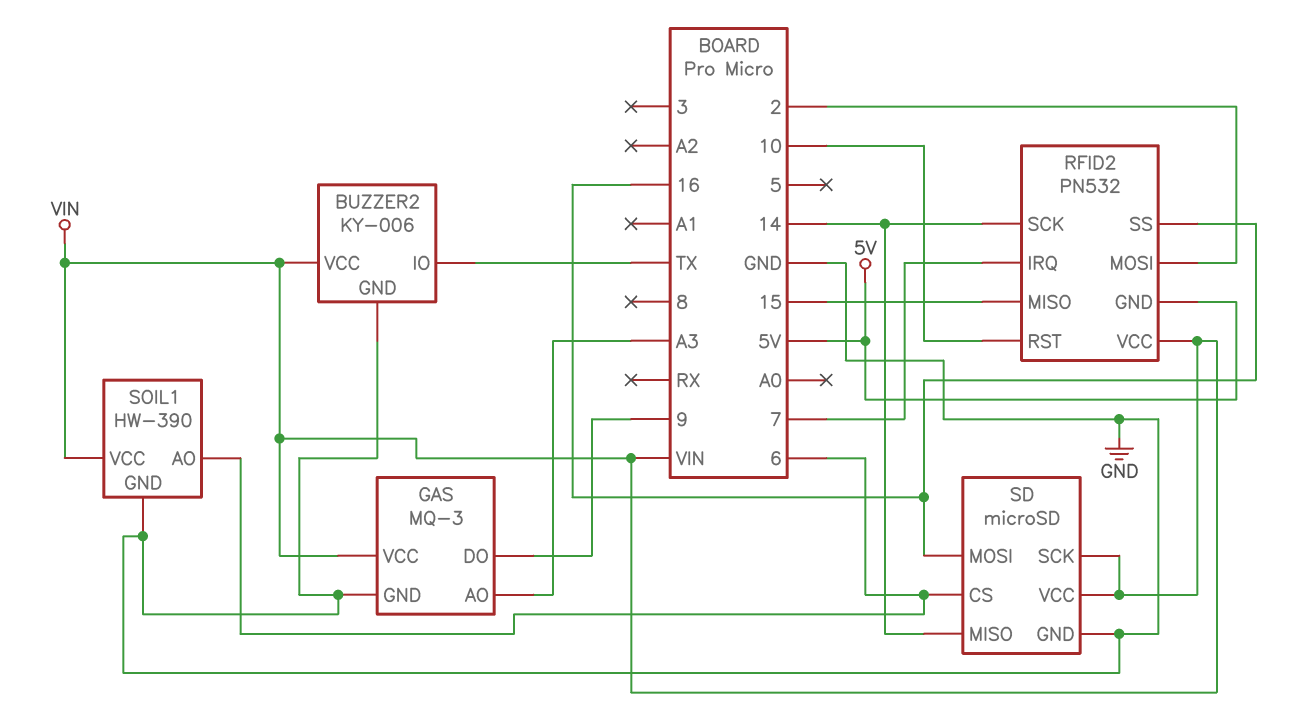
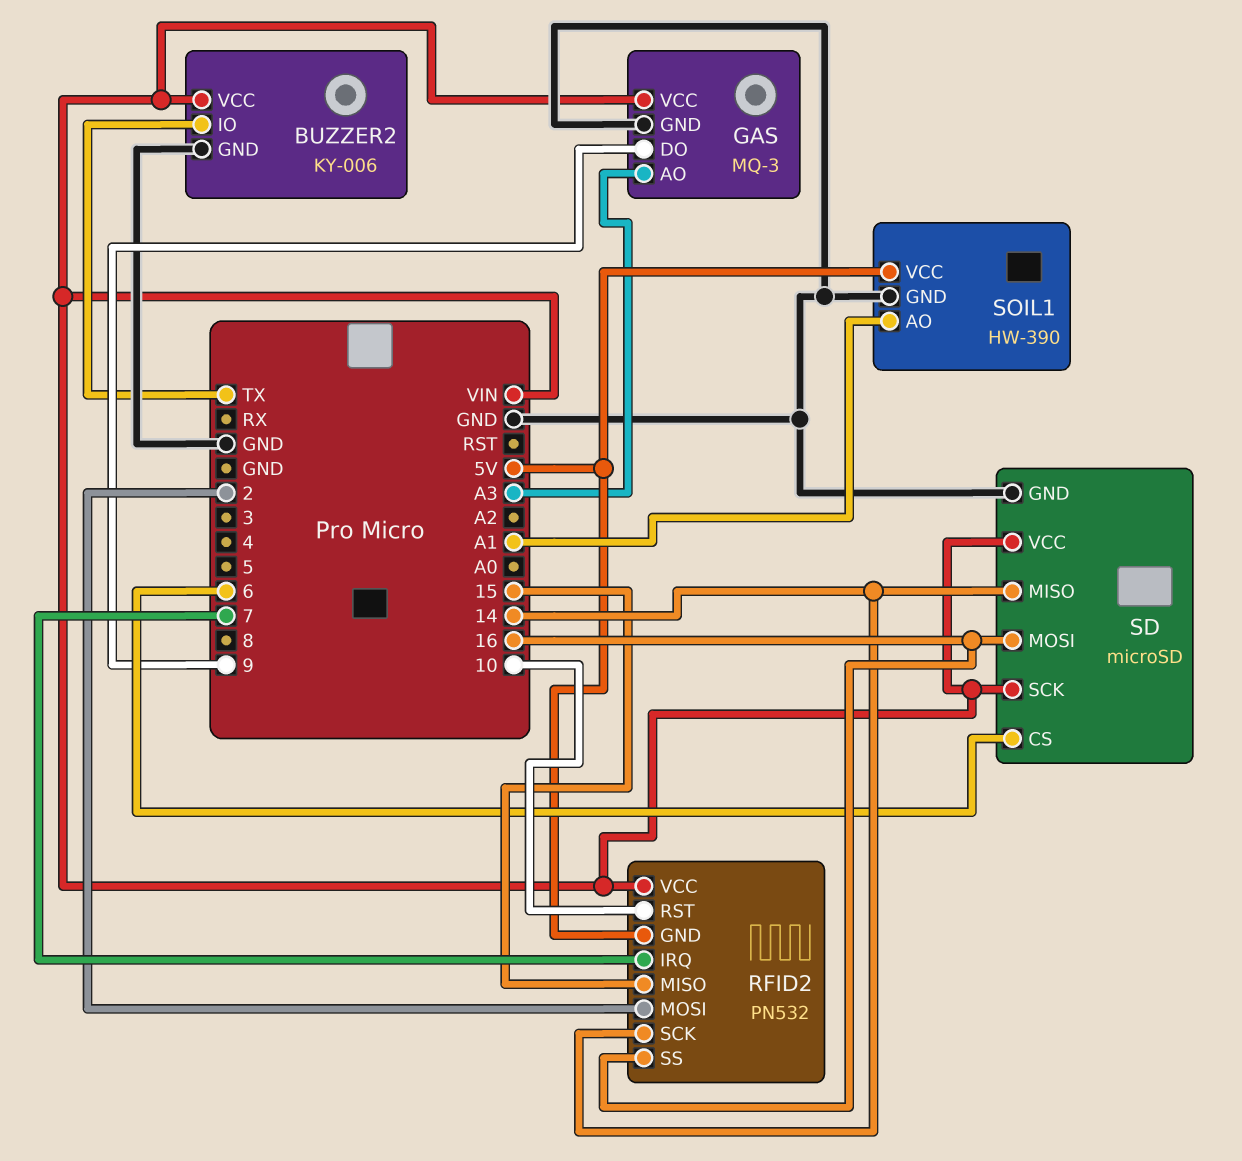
SOIL1 pin AO: 6 -> A1
SOIL1 pin VCC: VIN -> 5V

